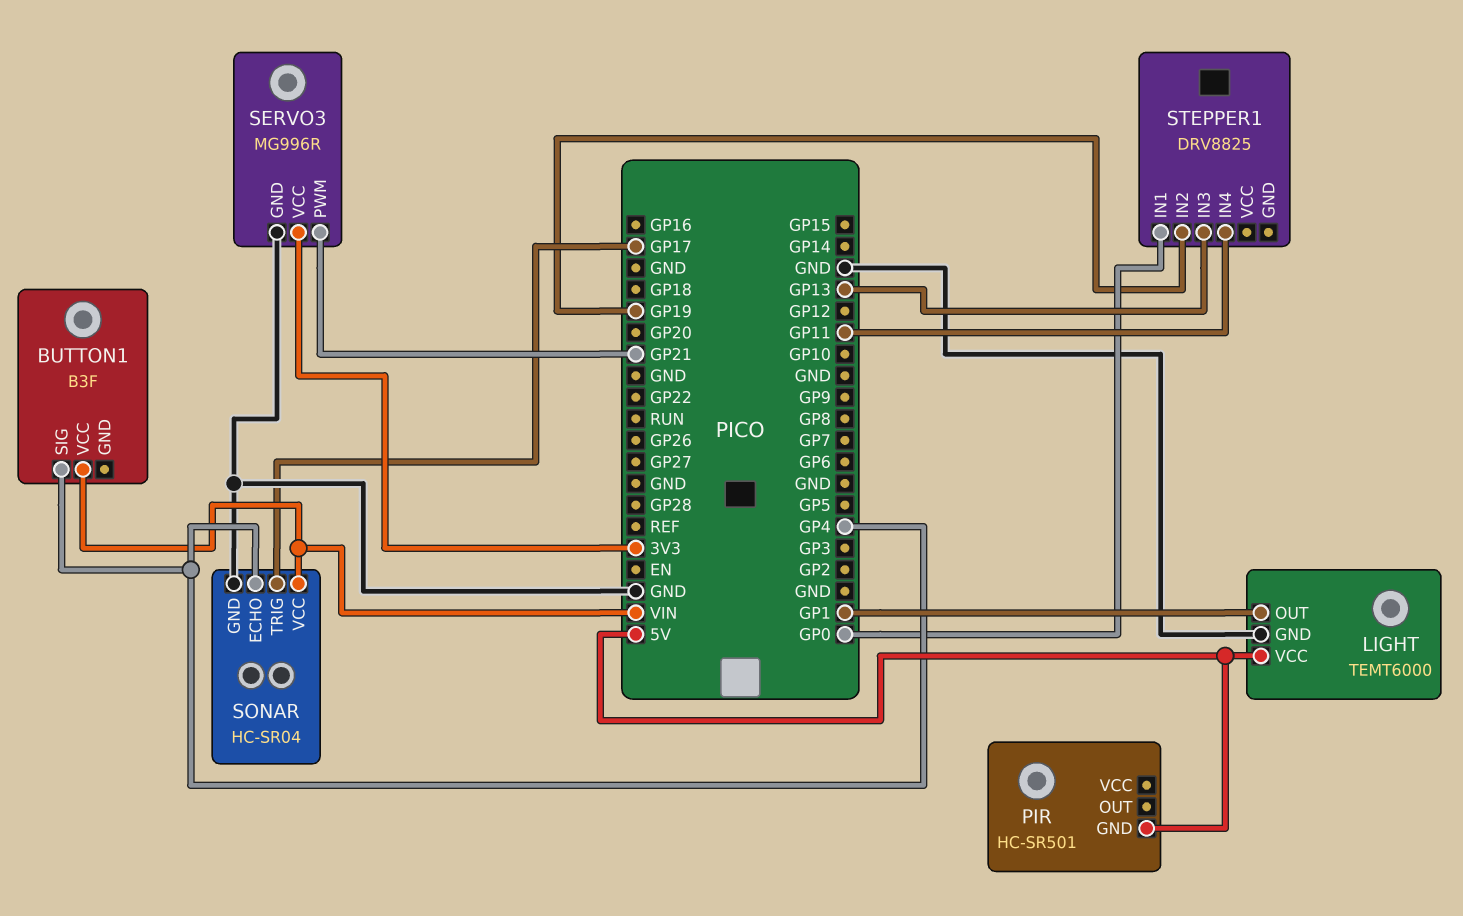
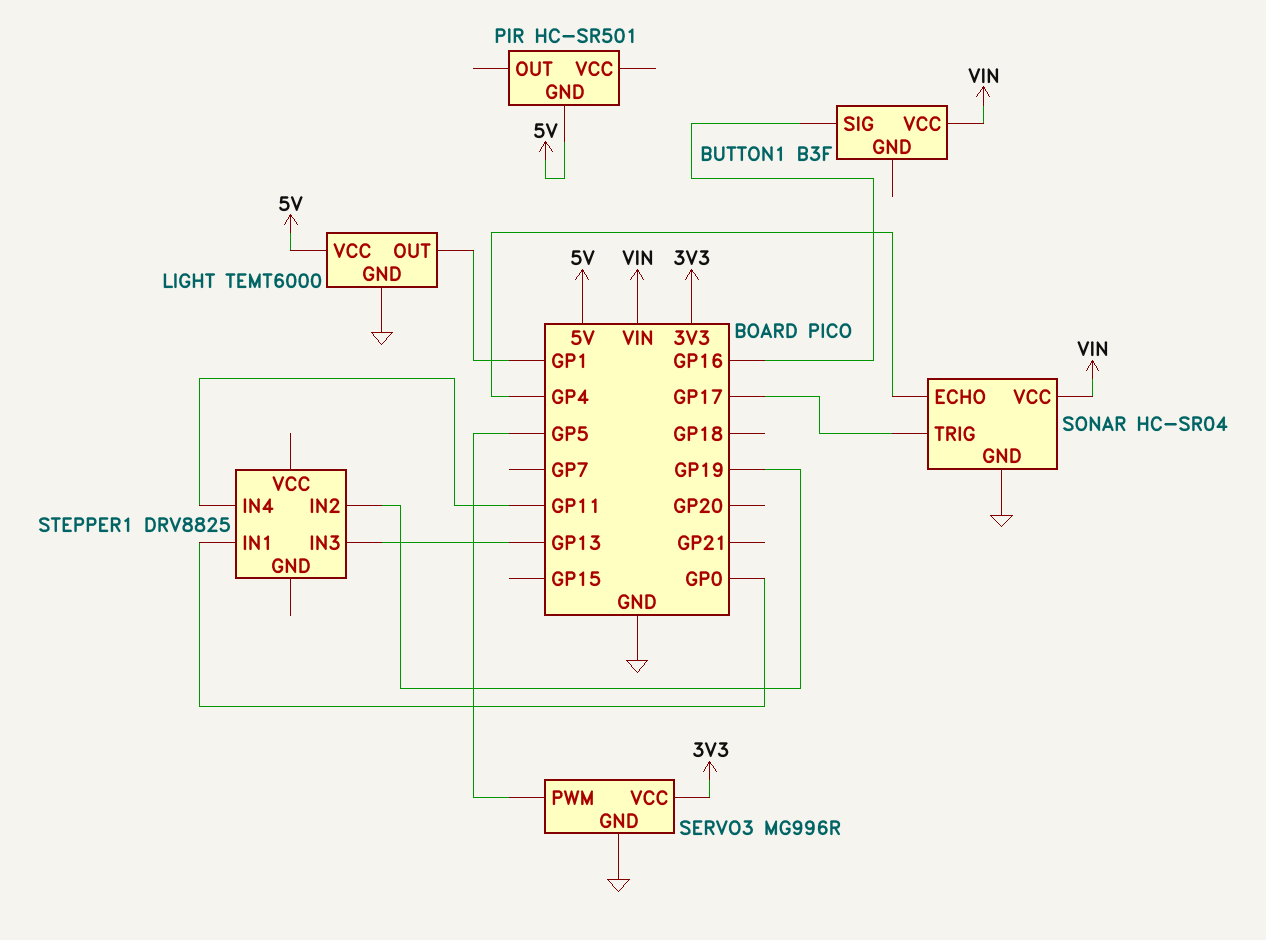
BUTTON1 pin SIG: GP4 -> GP16
SERVO3 pin PWM: GP21 -> GP5

